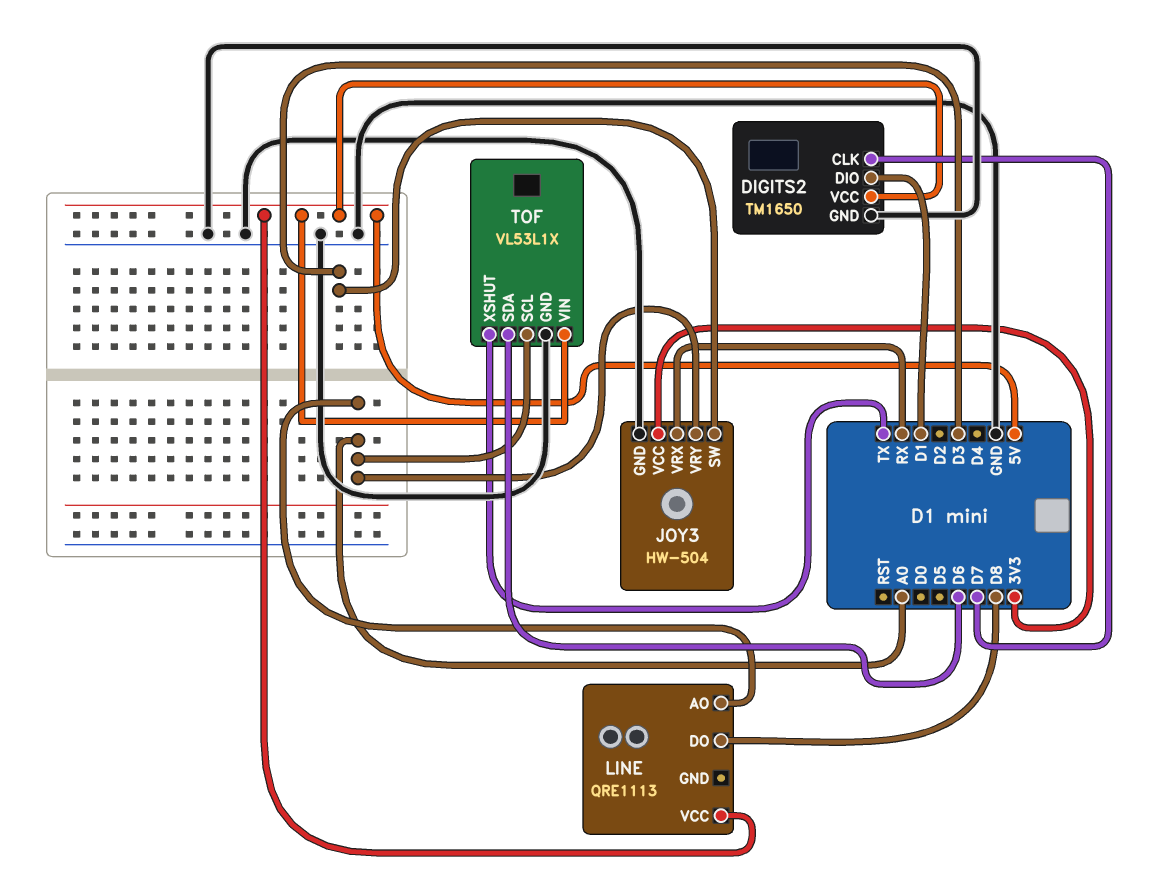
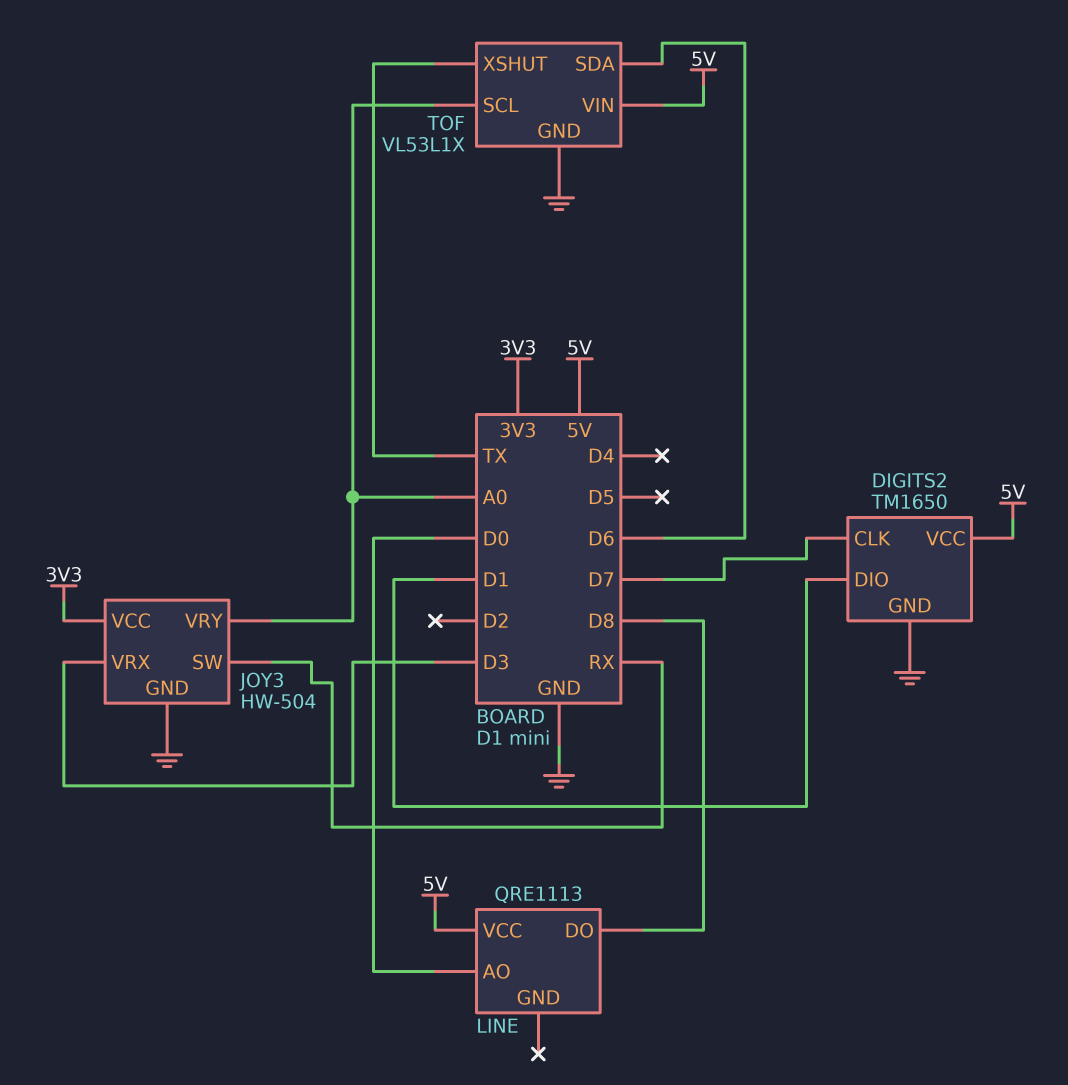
JOY3 pin SW: D3 -> RX
JOY3 pin VRX: RX -> D3
LINE pin AO: A0 -> D0

